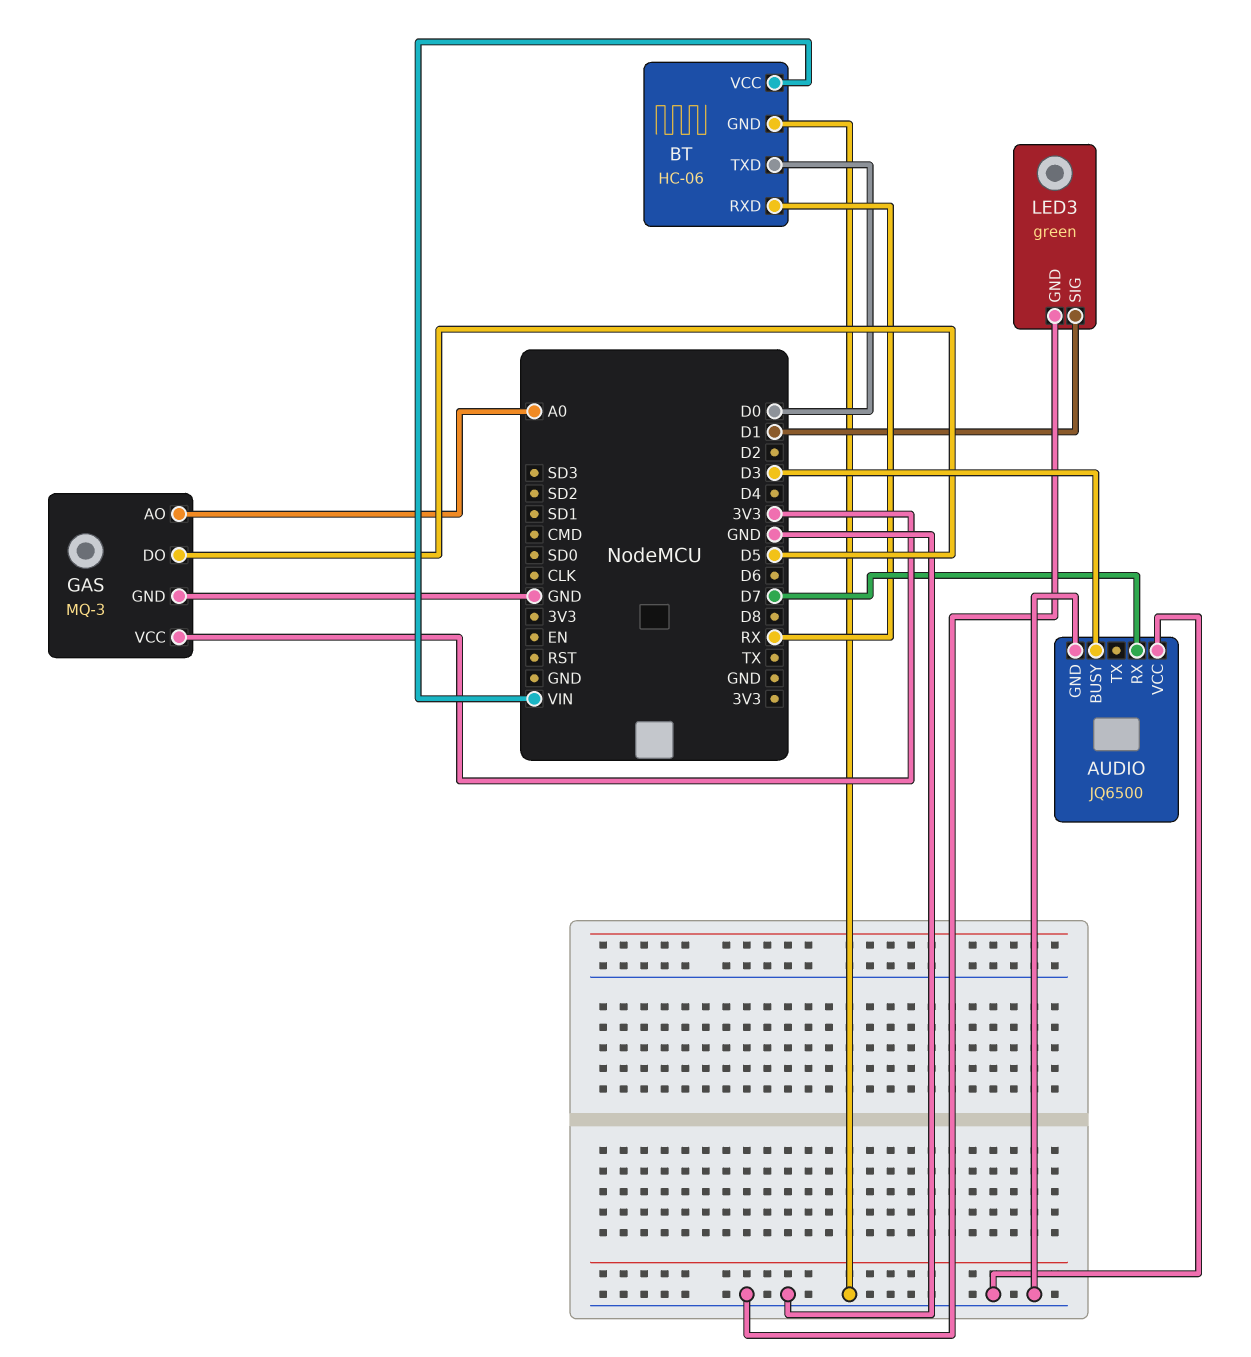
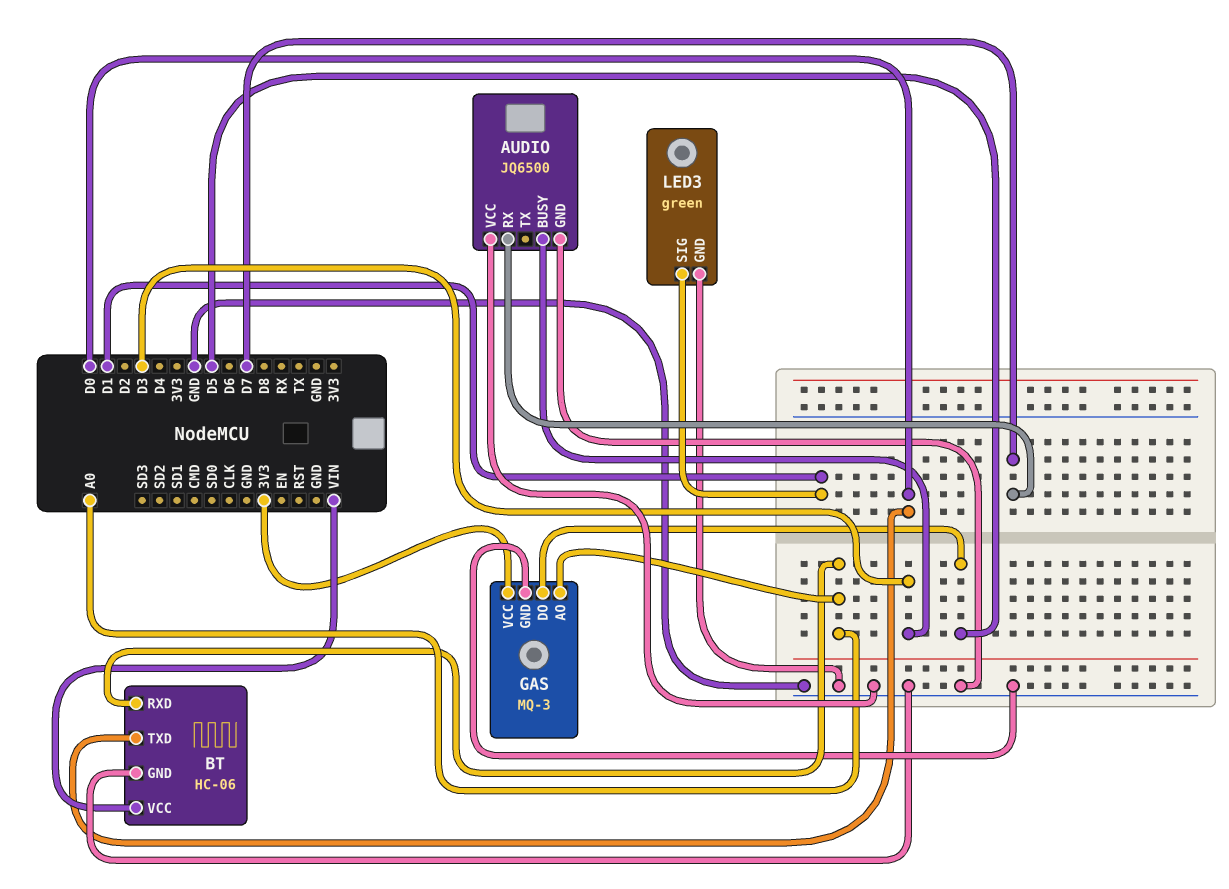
BT pin RXD: RX -> A0

